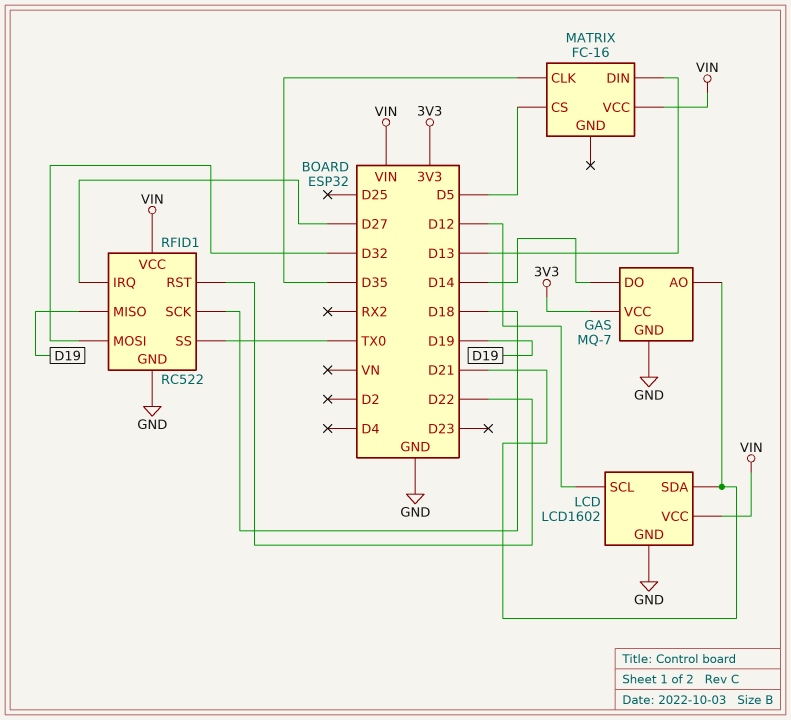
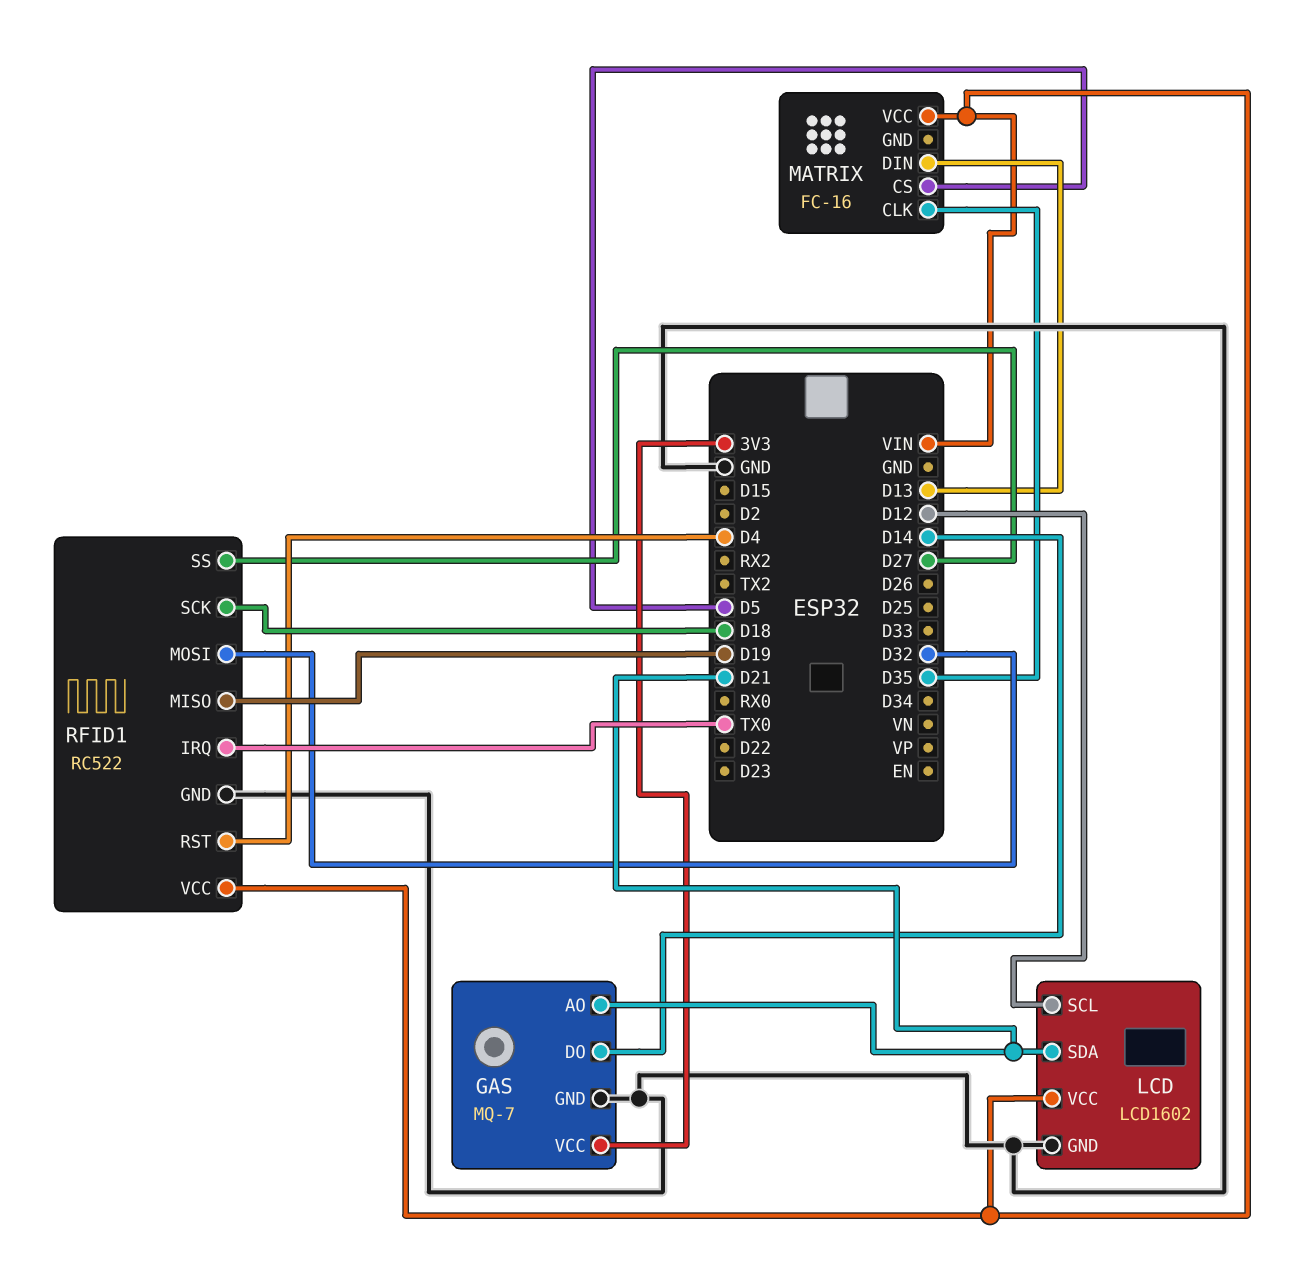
RFID1 pin IRQ: D27 -> TX0
RFID1 pin RST: D22 -> D4
RFID1 pin SS: TX0 -> D27

